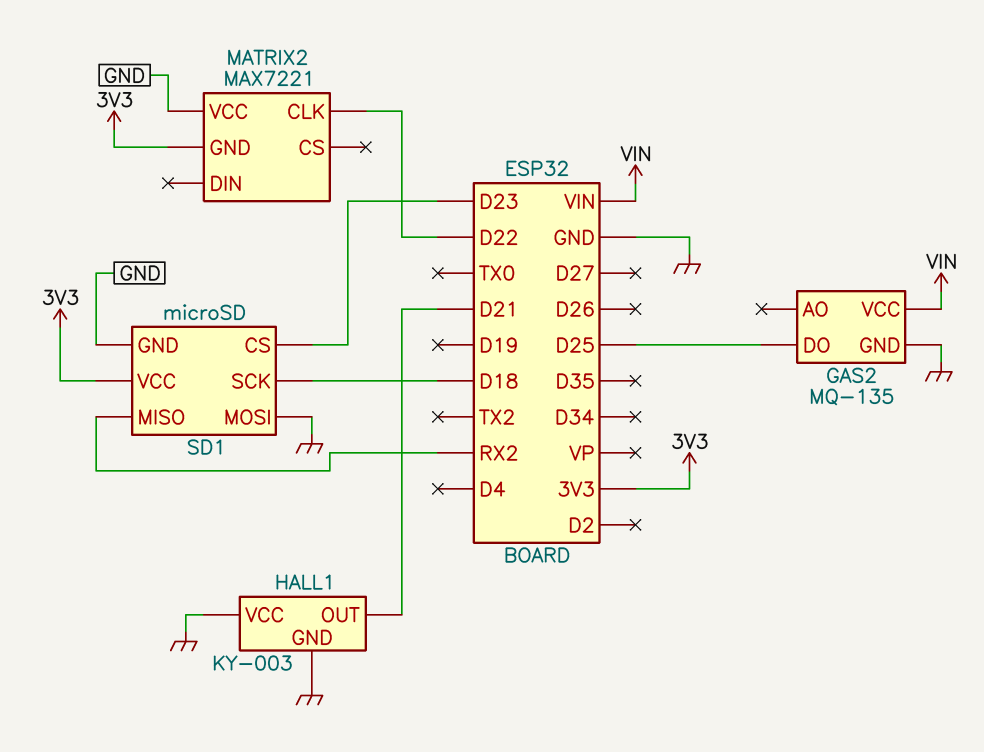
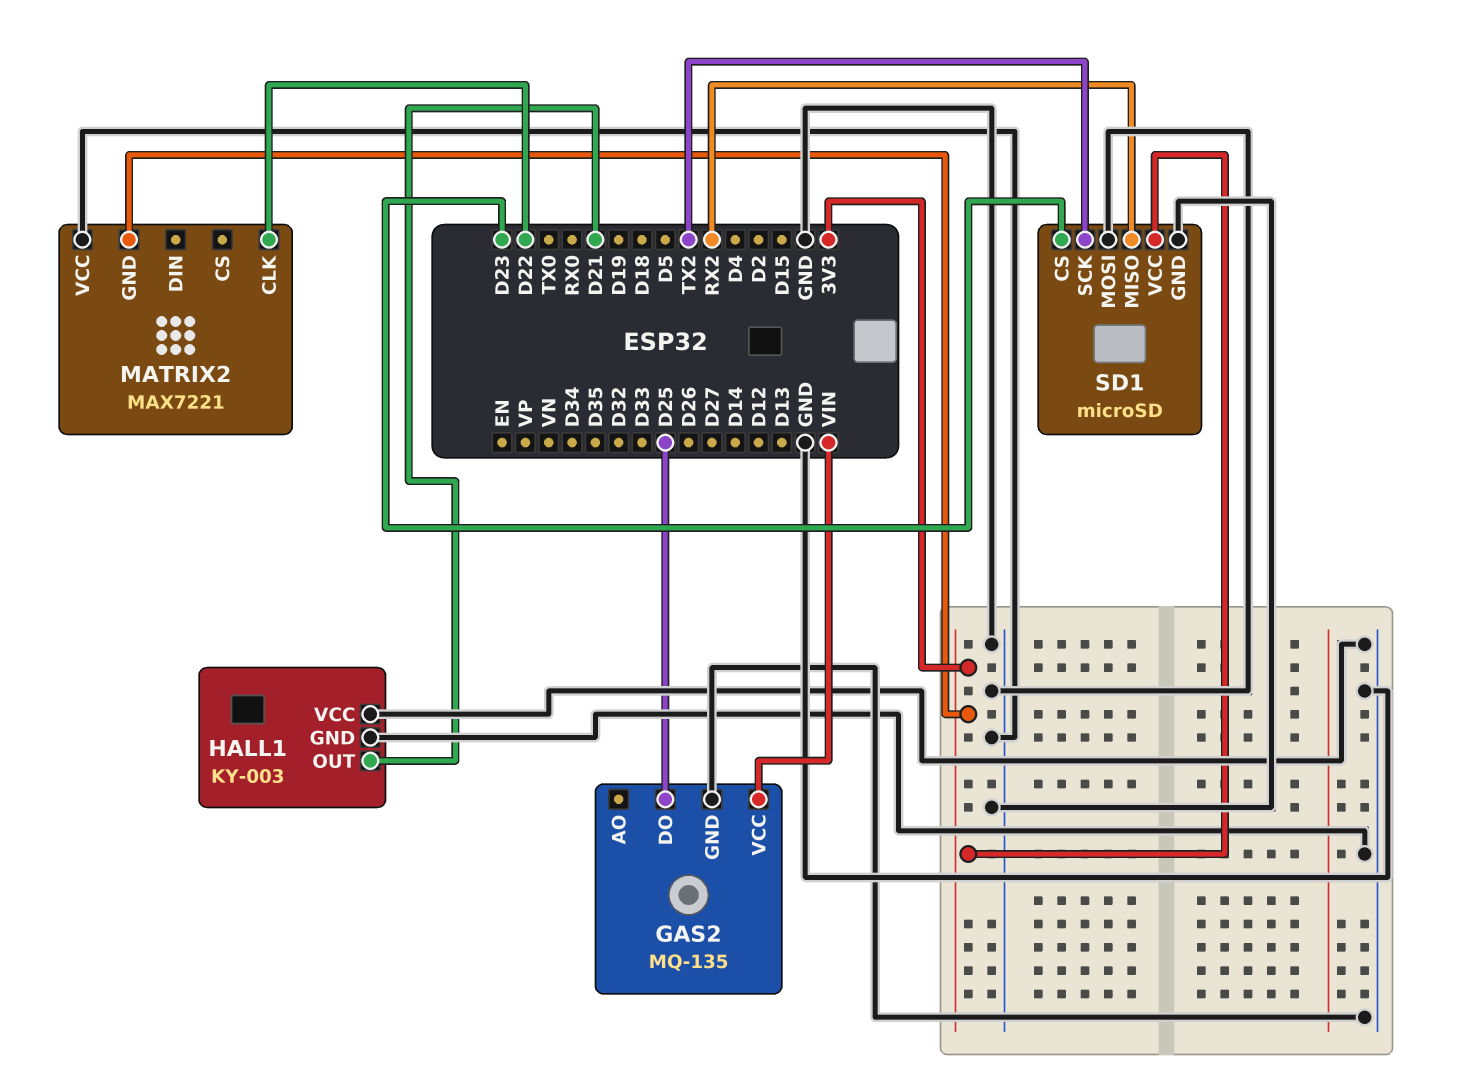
SD1 pin SCK: D18 -> TX2

